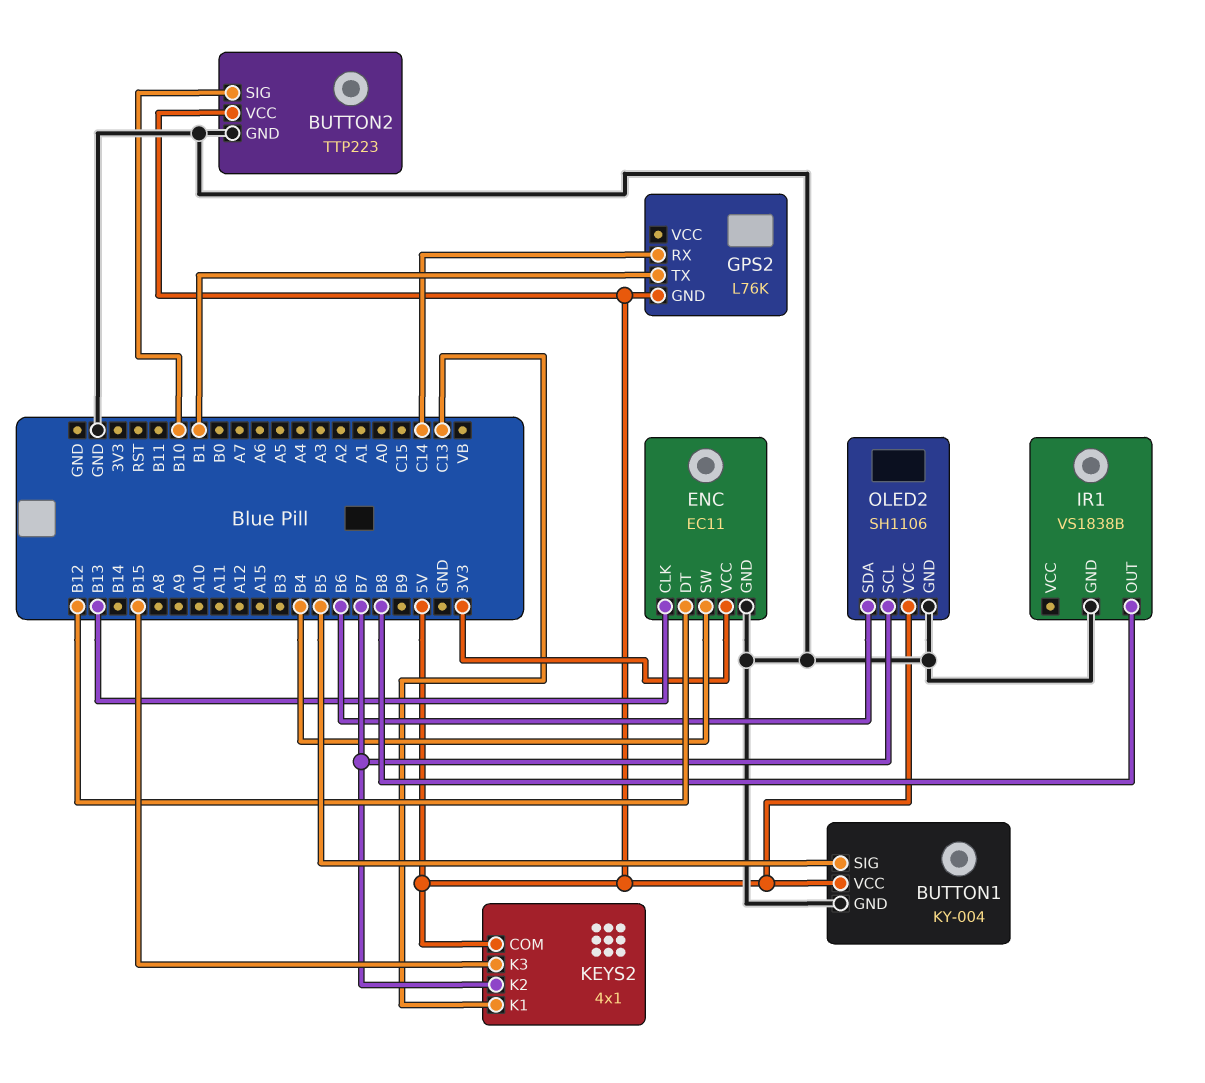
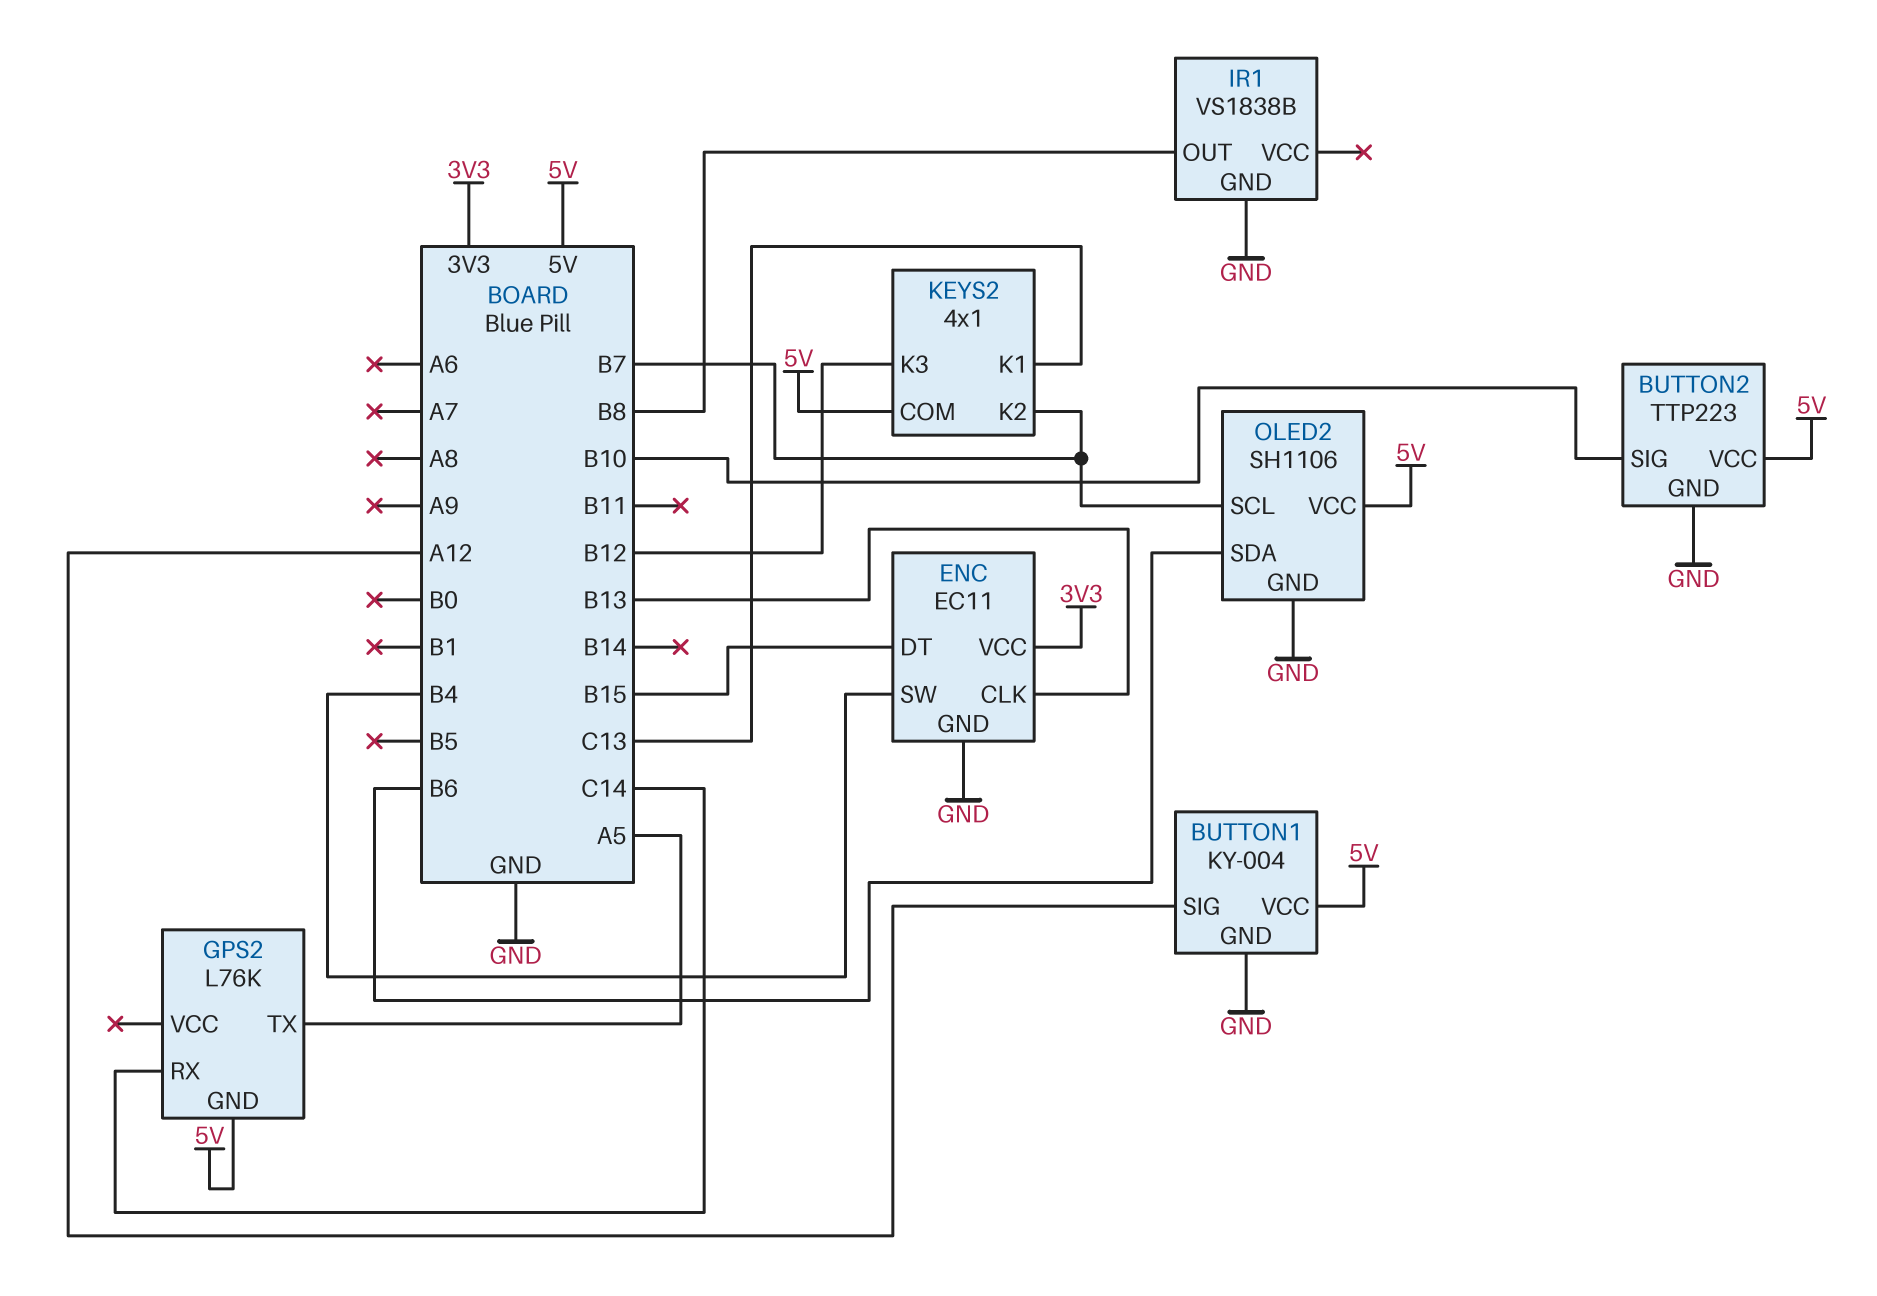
BUTTON1 pin SIG: B5 -> A12
ENC pin DT: B12 -> B15
GPS2 pin TX: B1 -> A5
KEYS2 pin K3: B15 -> B12

